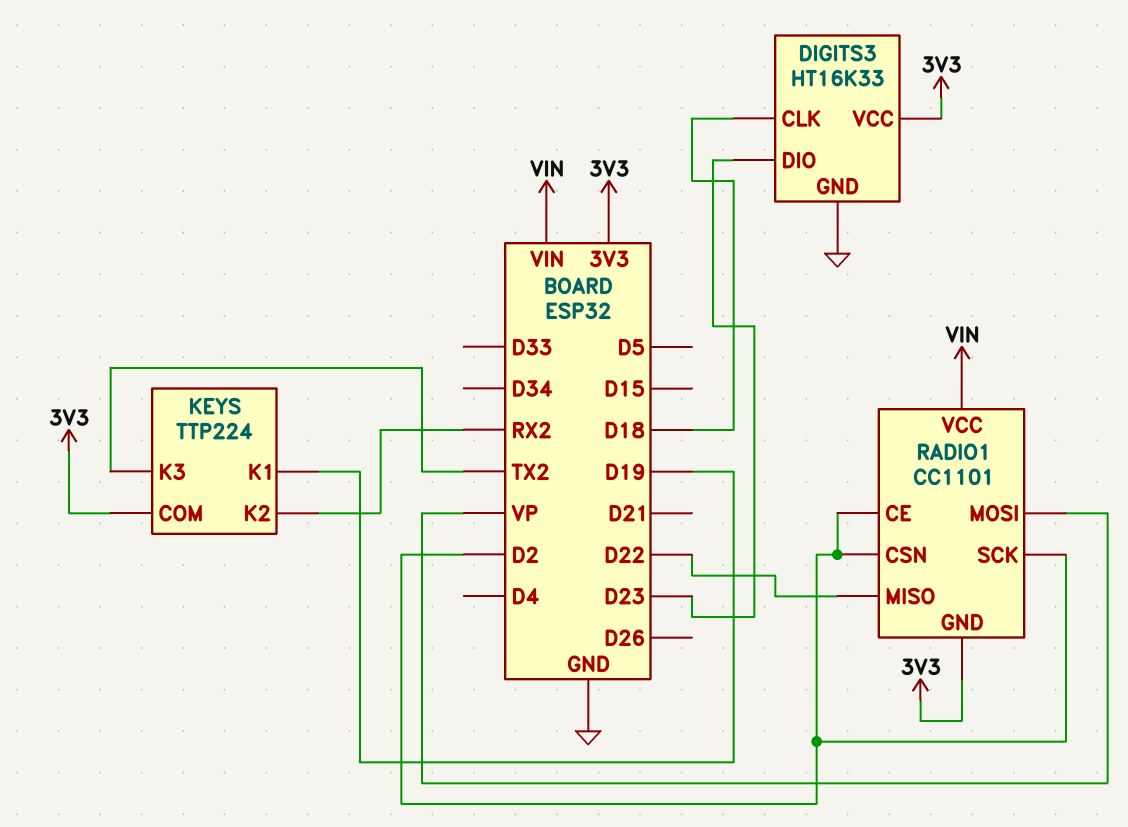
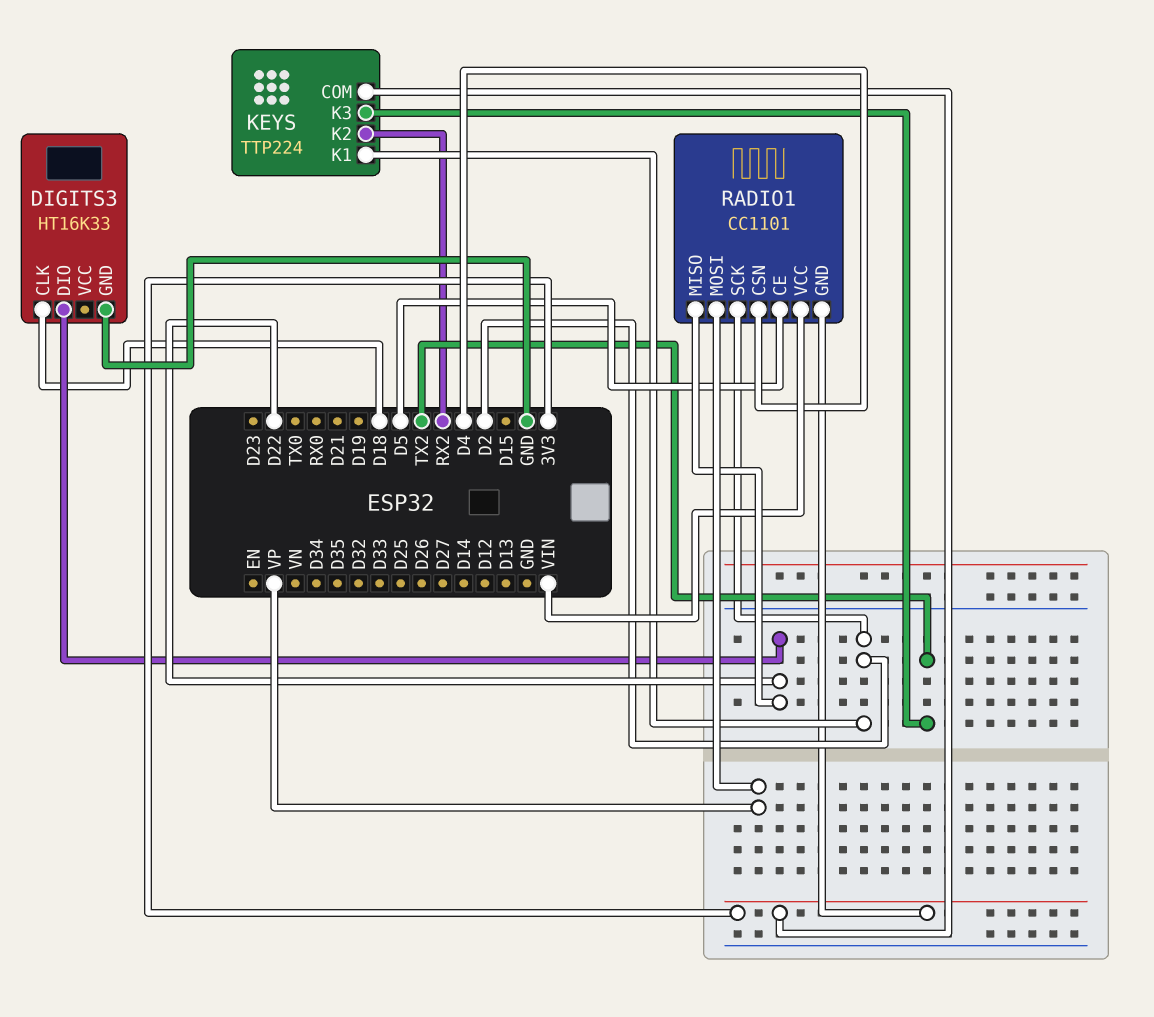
DIGITS3 pin DIO: D23 -> D22
DIGITS3 pin VCC: 3V3 -> none
KEYS pin K1: D19 -> D2
RADIO1 pin CE: D2 -> D5
RADIO1 pin CSN: D2 -> D4

